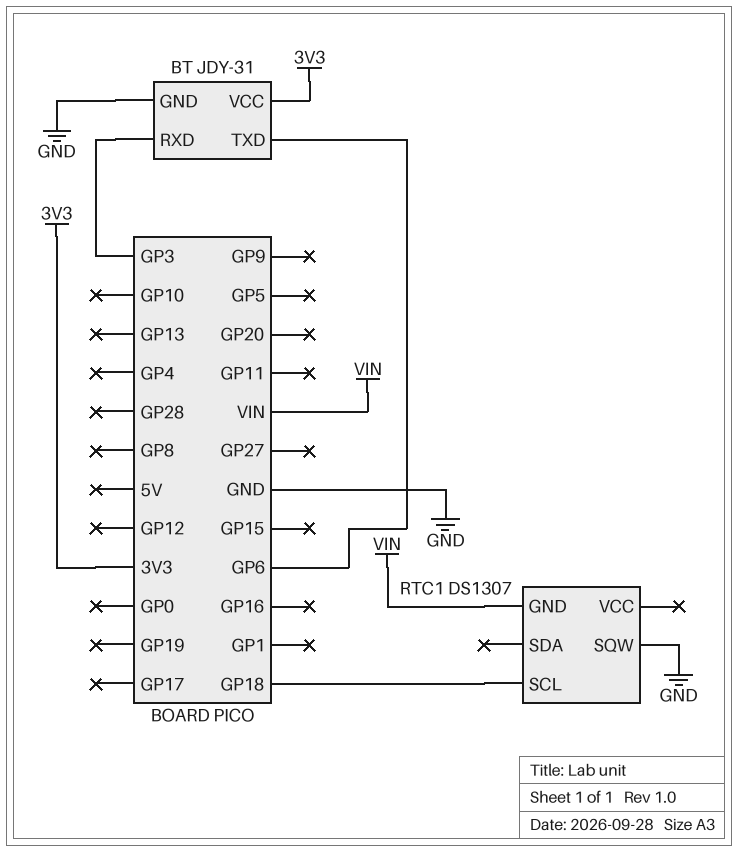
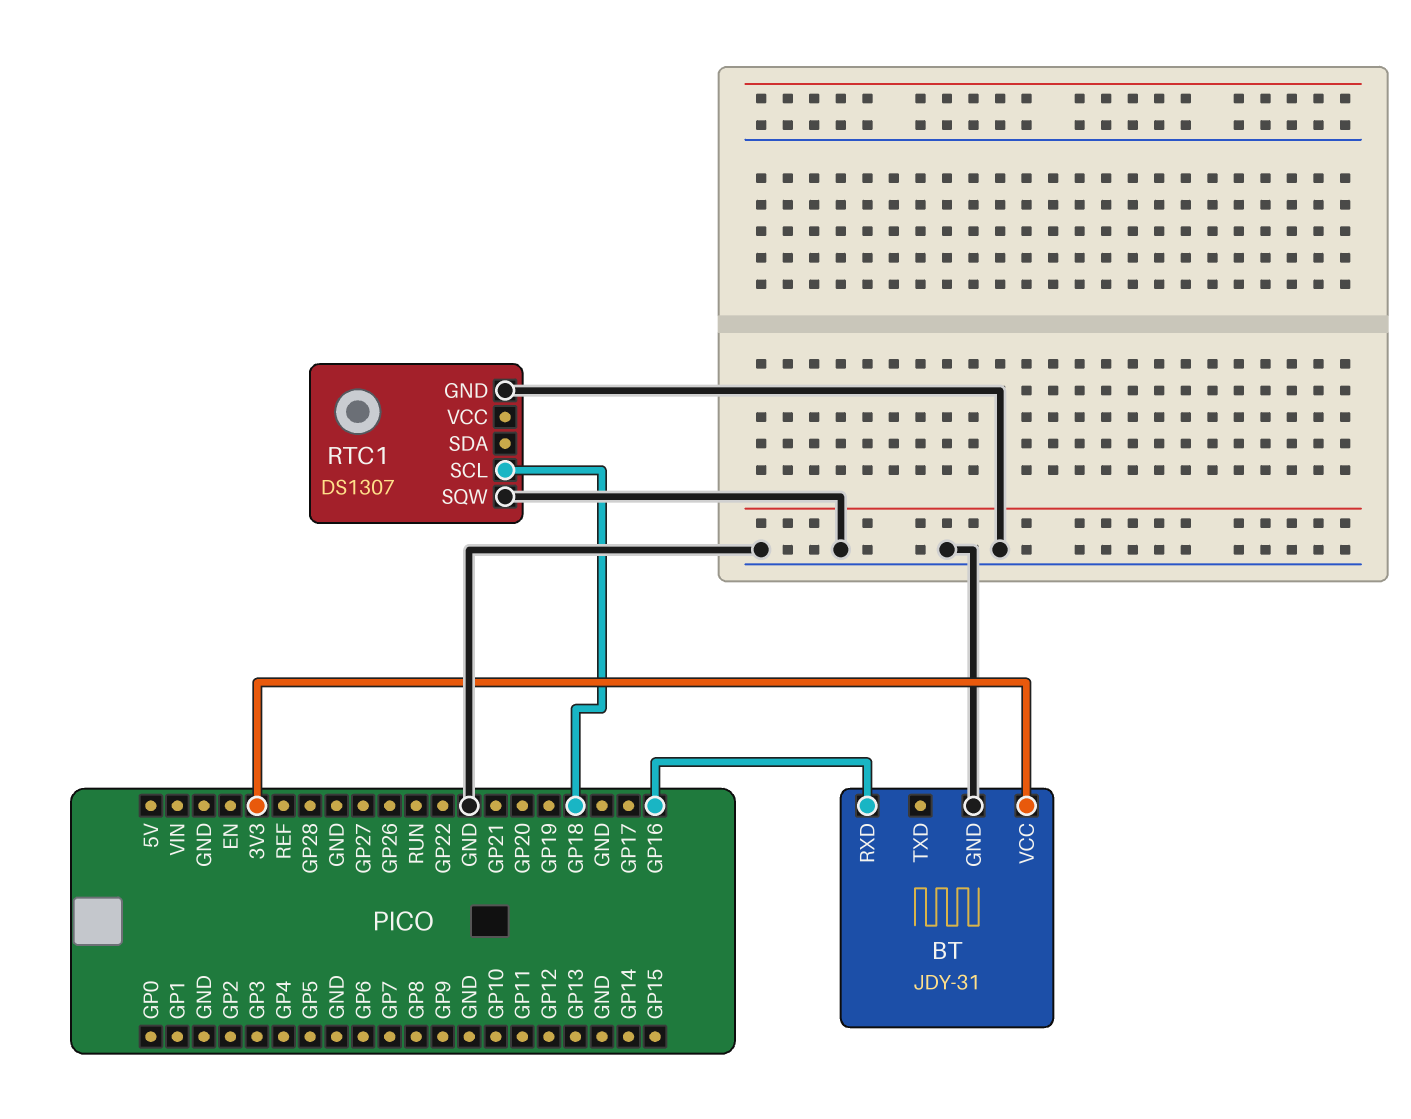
BT pin RXD: GP3 -> GP16
BT pin TXD: GP6 -> none
RTC1 pin GND: VIN -> GND

